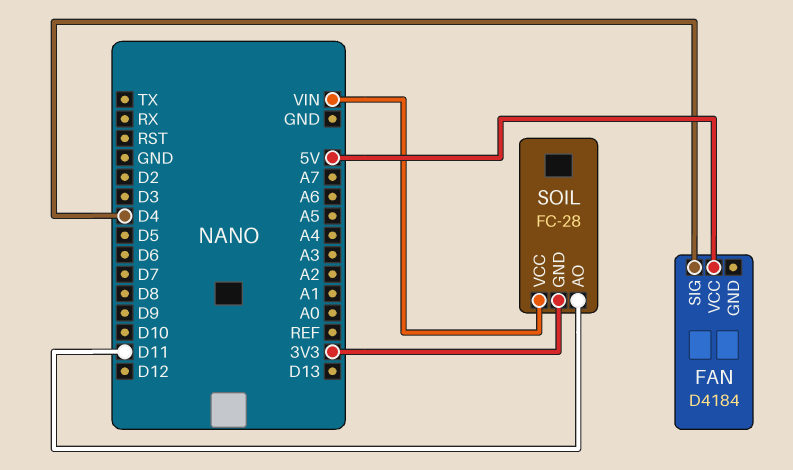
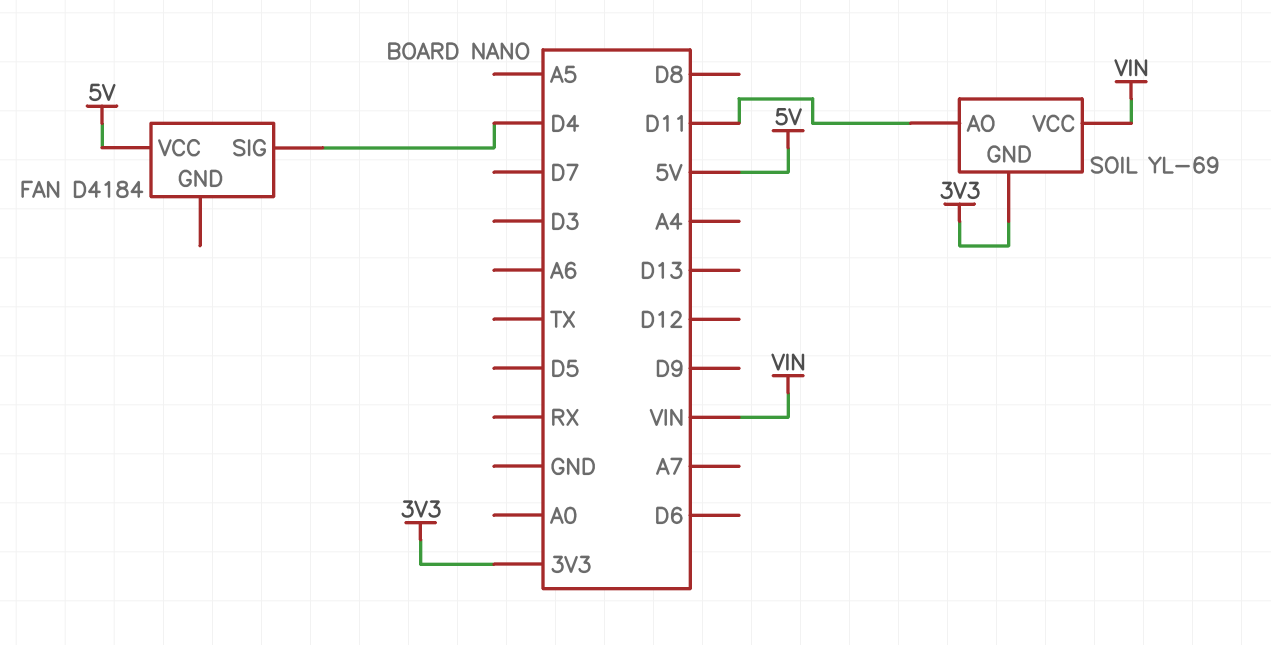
SOIL: FC-28 -> YL-69

